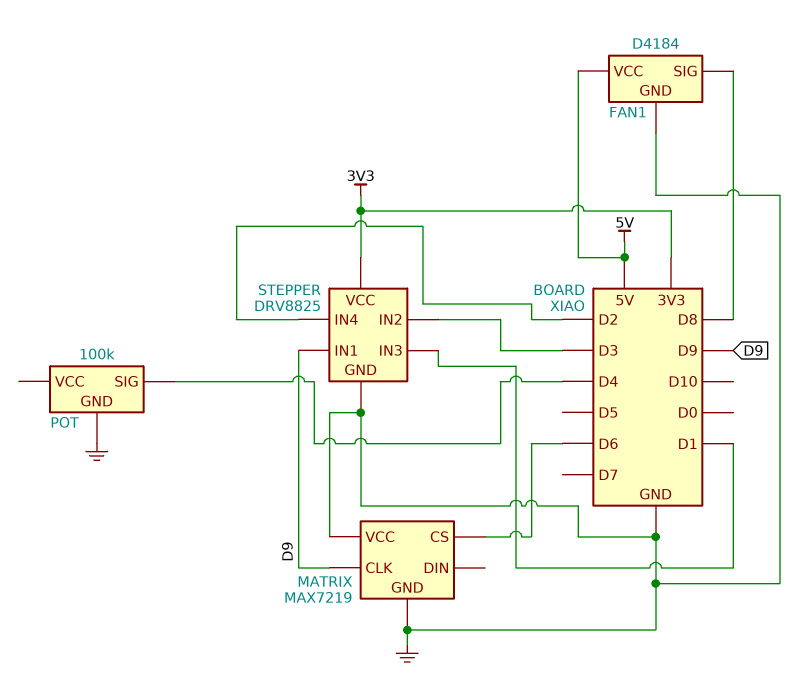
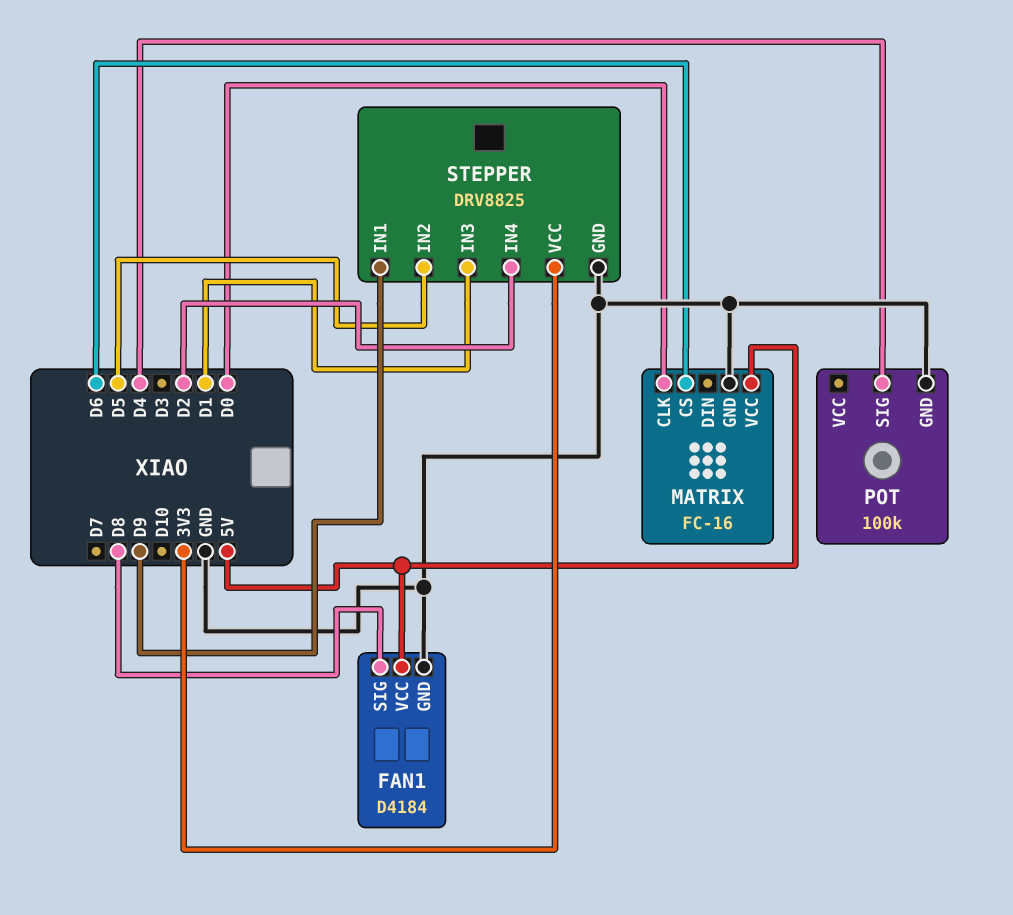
MATRIX: MAX7219 -> FC-16
MATRIX pin CLK: D9 -> D0
MATRIX pin VCC: GND -> 5V
STEPPER pin IN2: D3 -> D5

